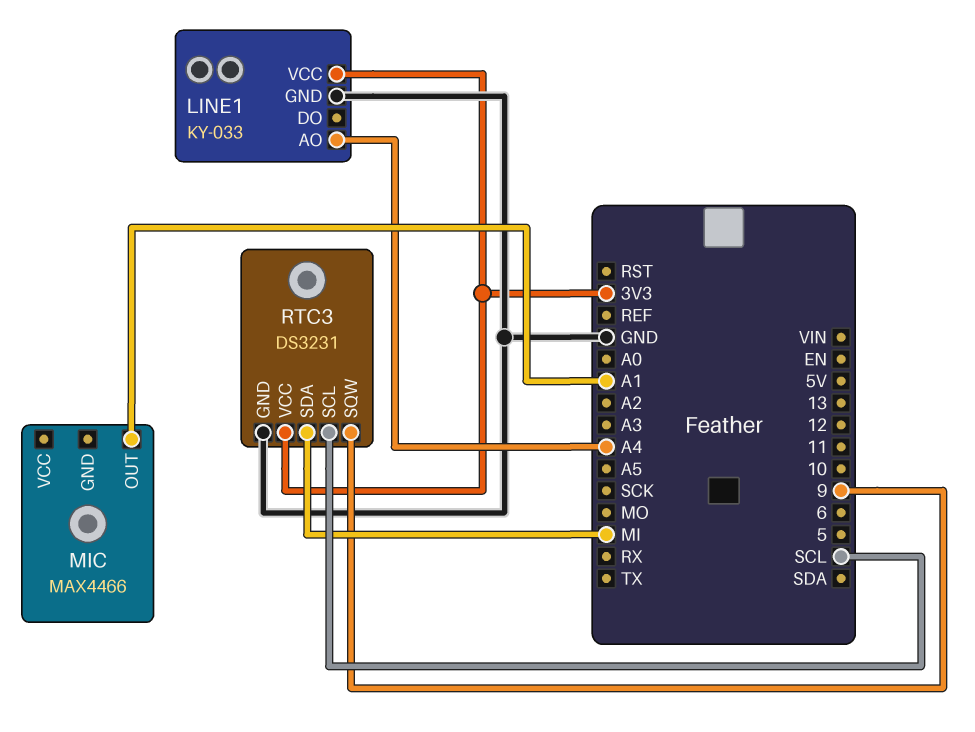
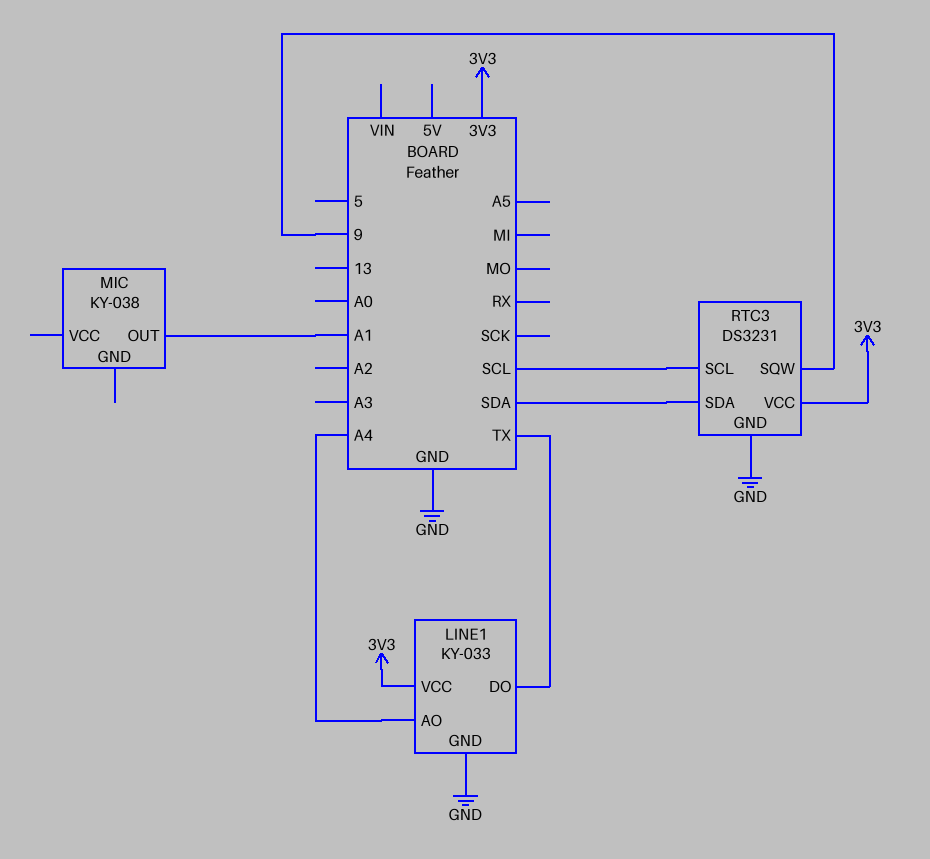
LINE1 pin DO: none -> TX
MIC: MAX4466 -> KY-038
RTC3 pin SDA: MI -> SDA

